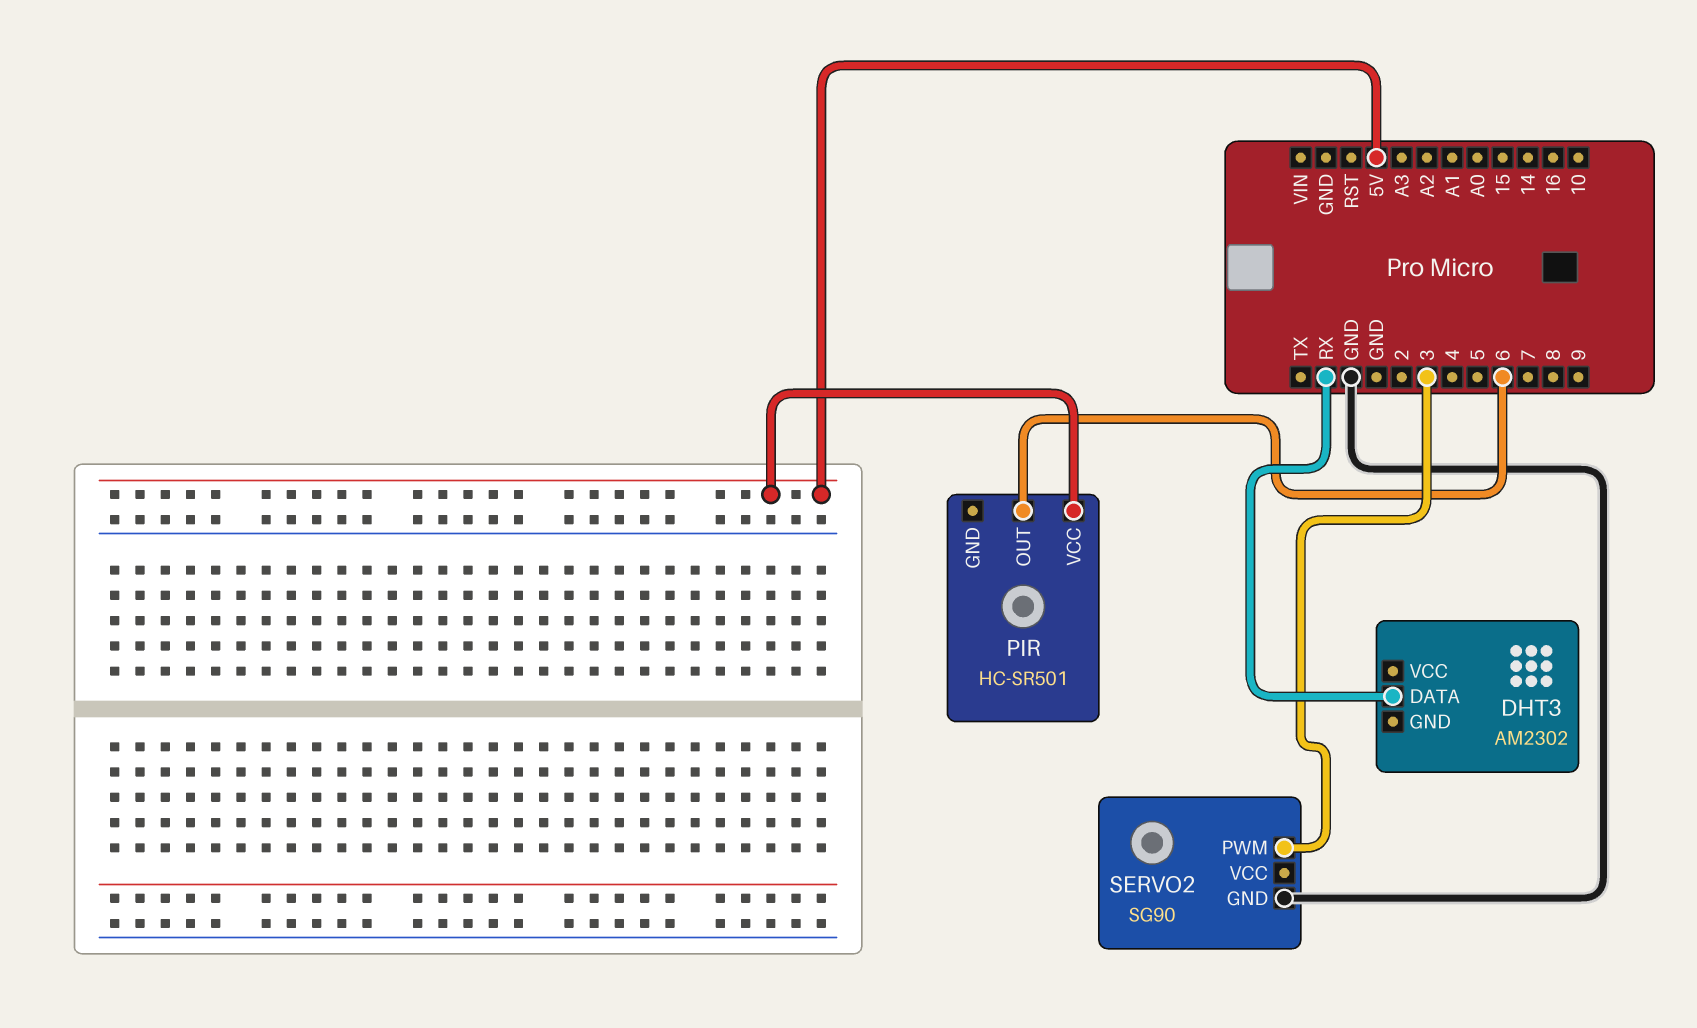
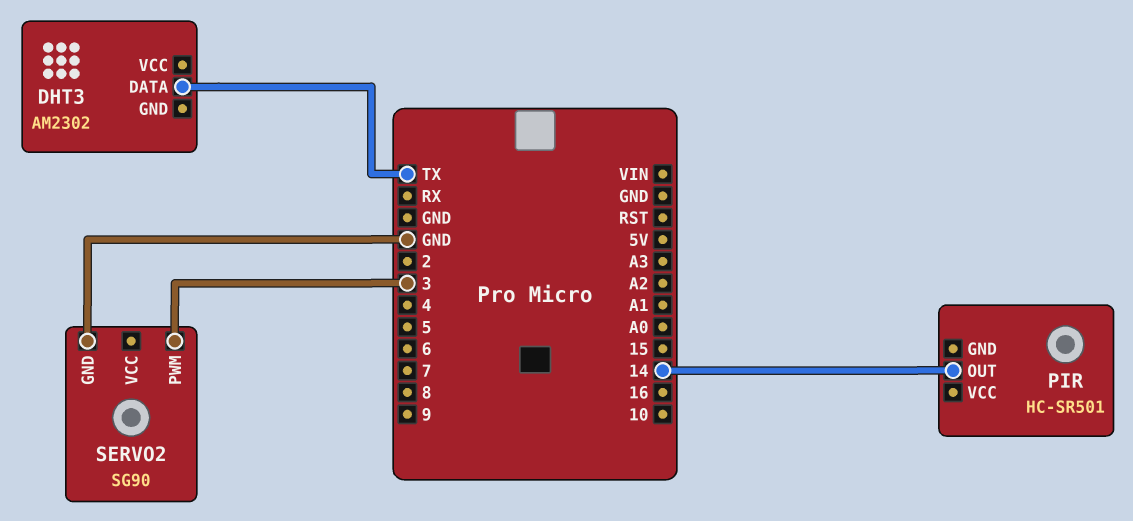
DHT3 pin DATA: RX -> TX
PIR pin OUT: 6 -> 14
PIR pin VCC: 5V -> none

